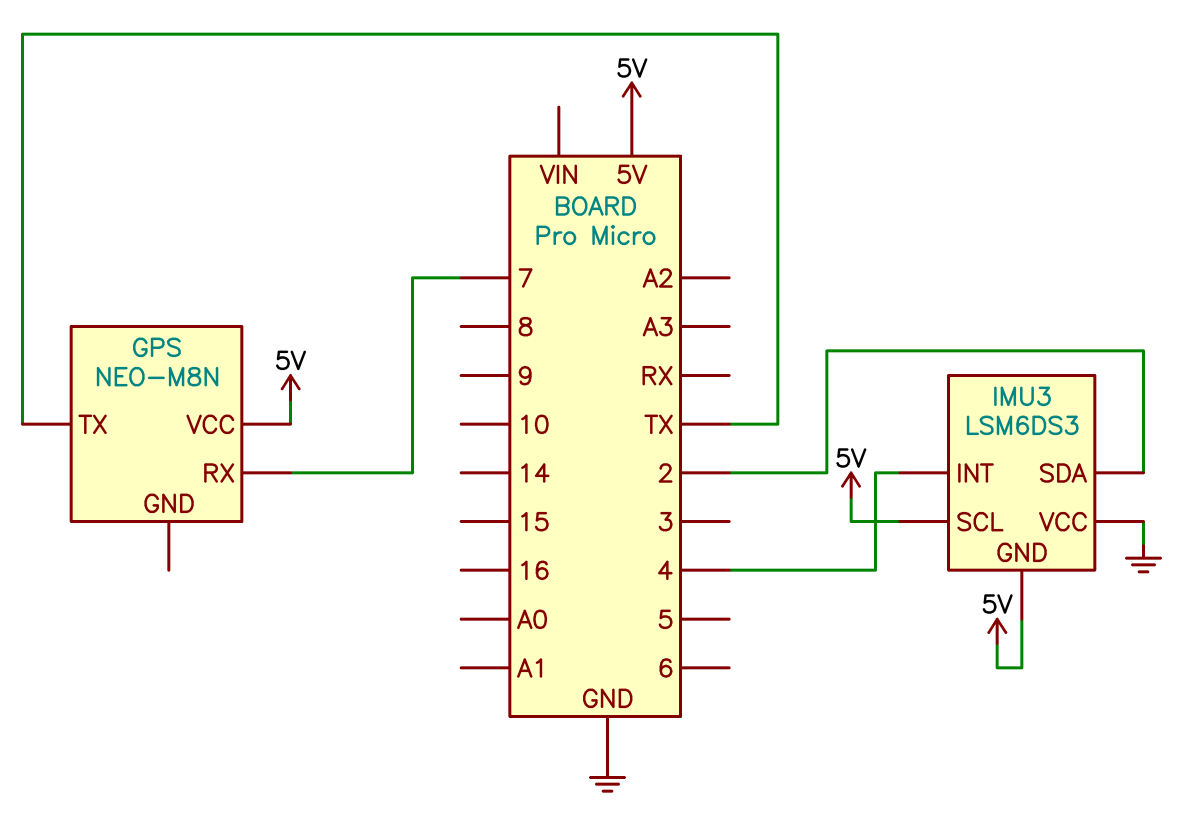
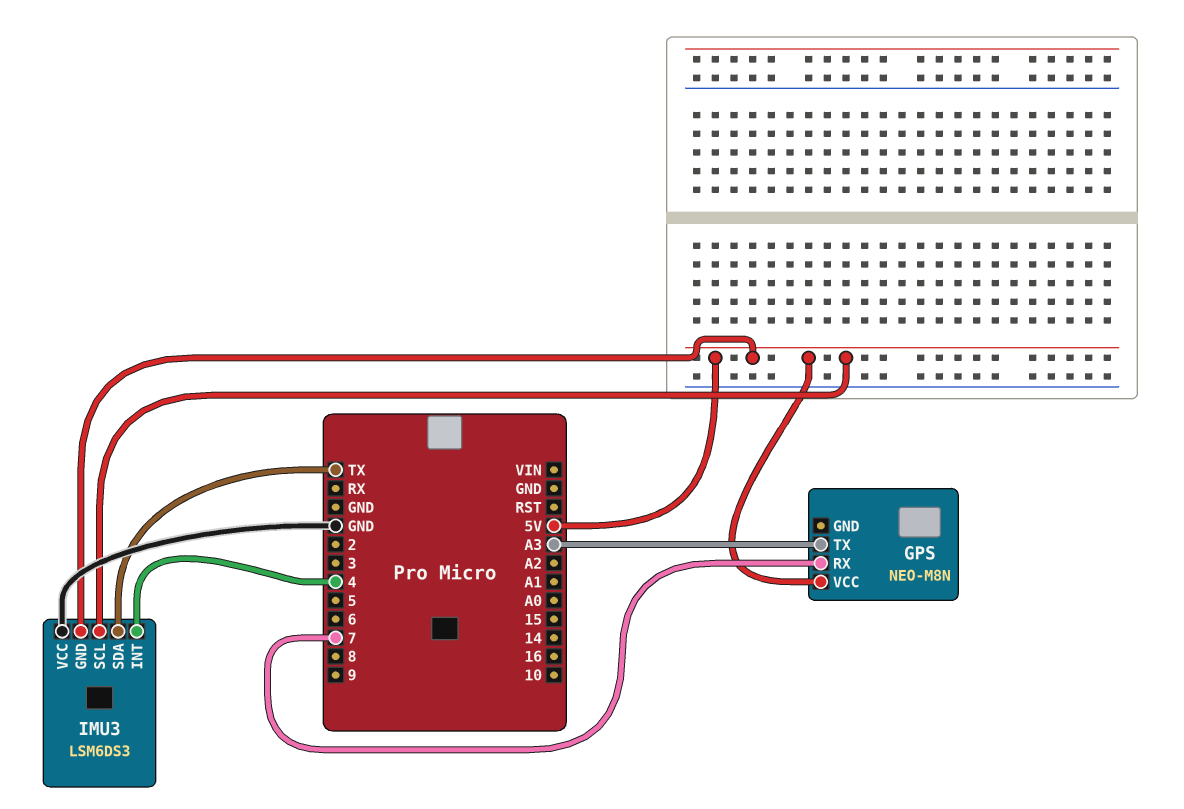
GPS pin TX: TX -> A3
IMU3 pin SDA: 2 -> TX

